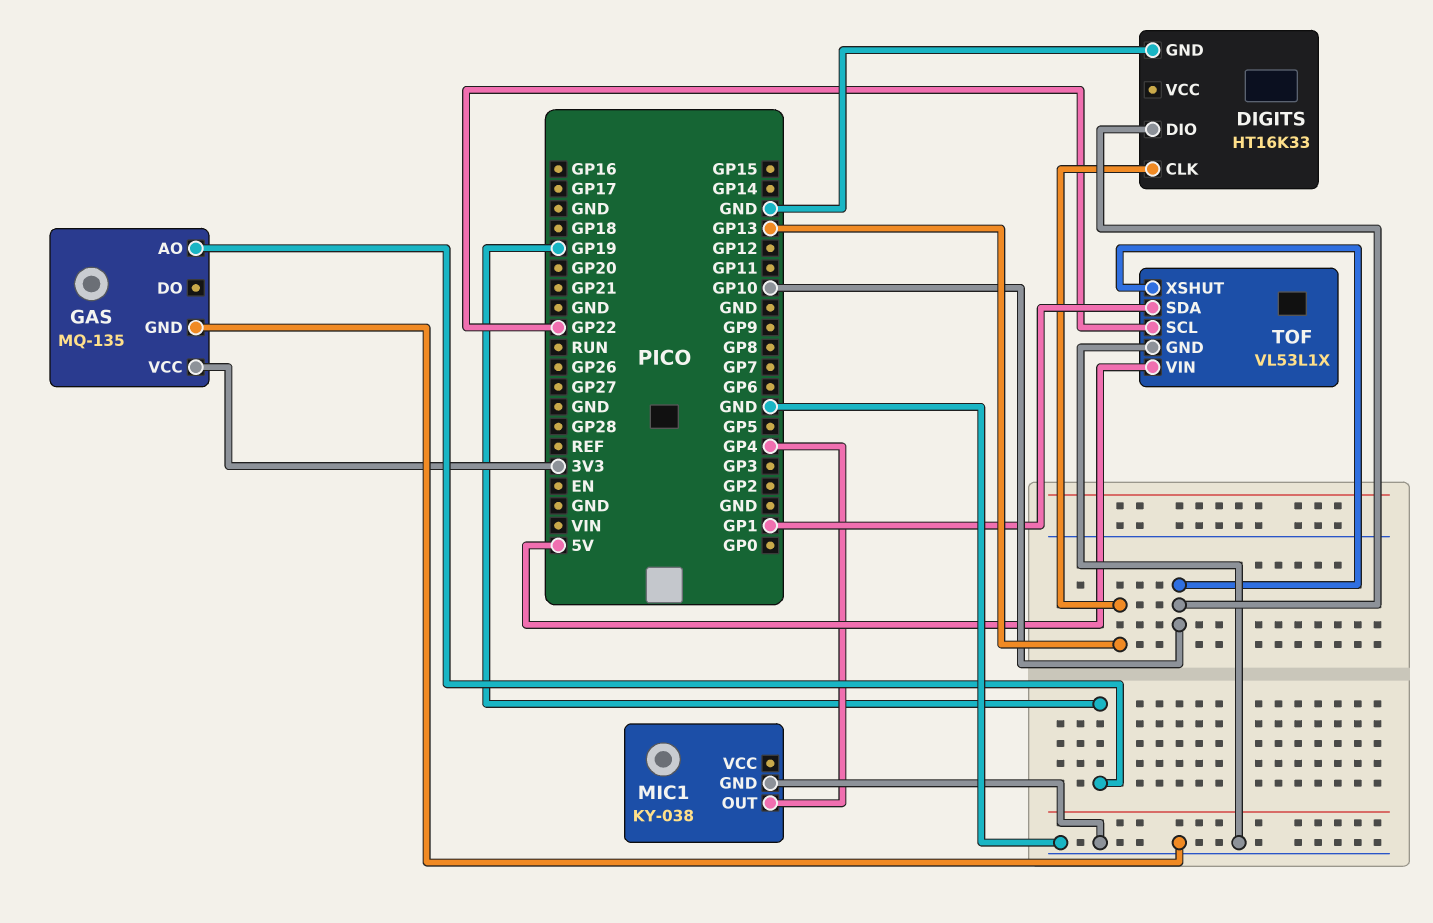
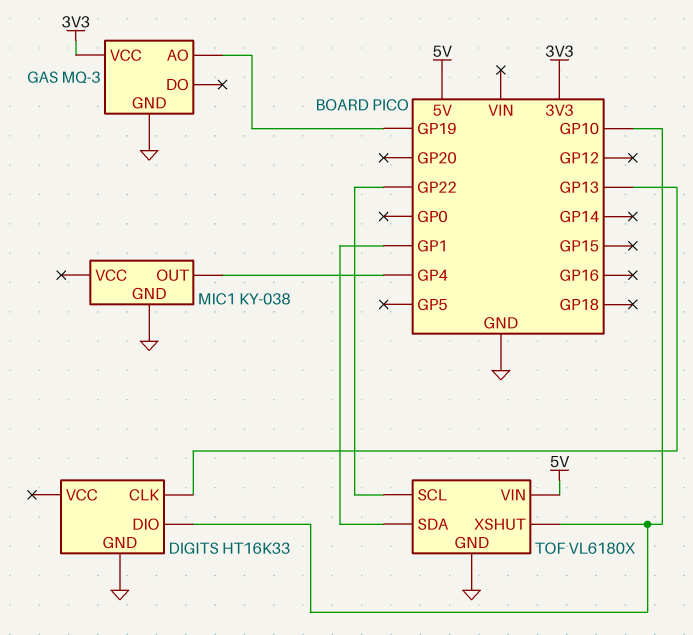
GAS: MQ-135 -> MQ-3
TOF: VL53L1X -> VL6180X

